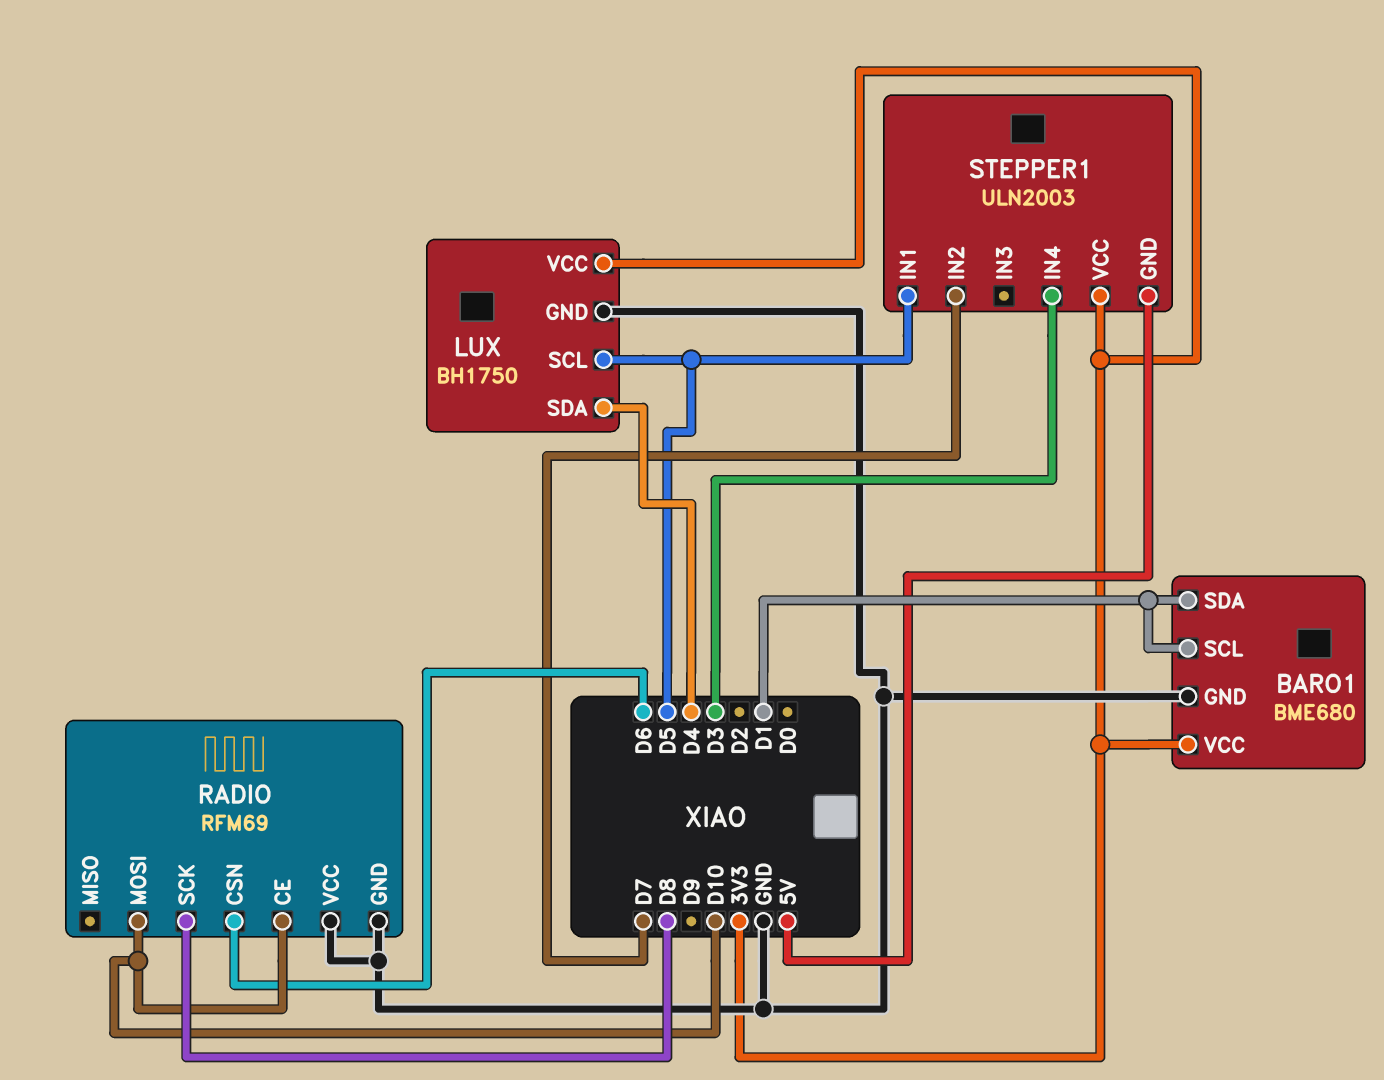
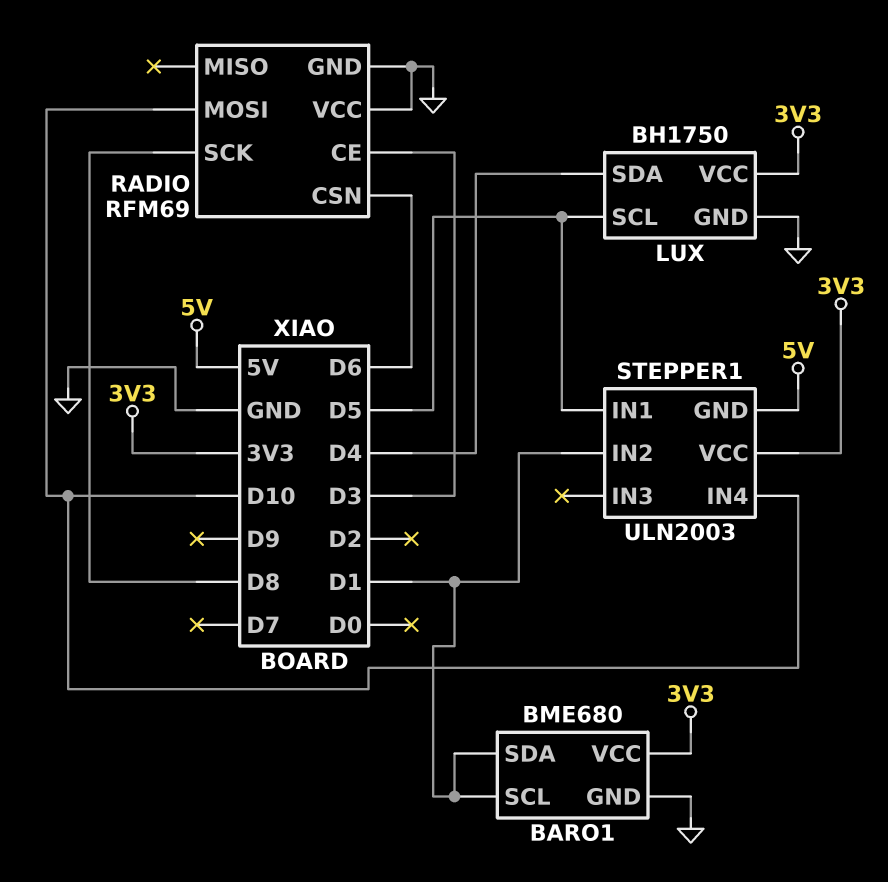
RADIO pin CE: D10 -> D3
STEPPER1 pin IN2: D7 -> D1
STEPPER1 pin IN4: D3 -> D10

